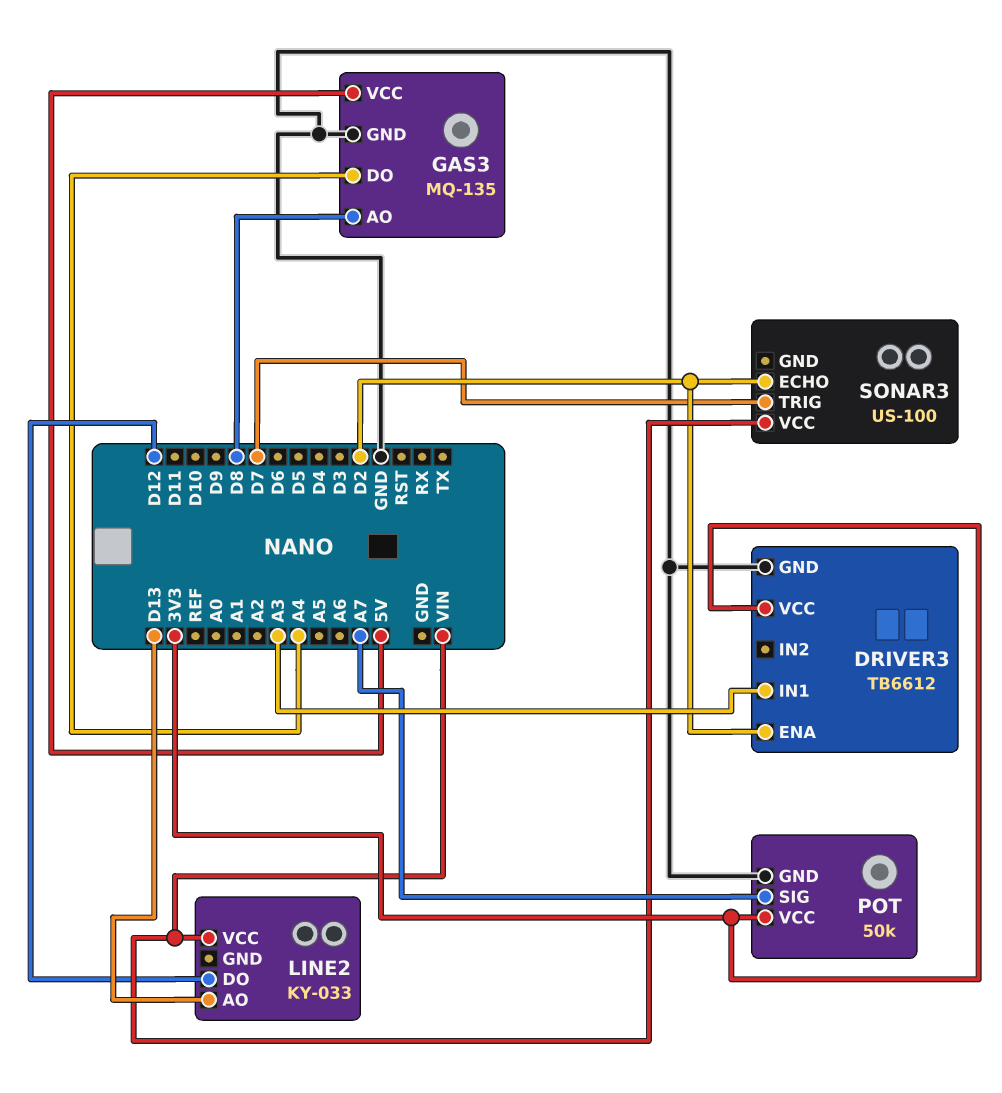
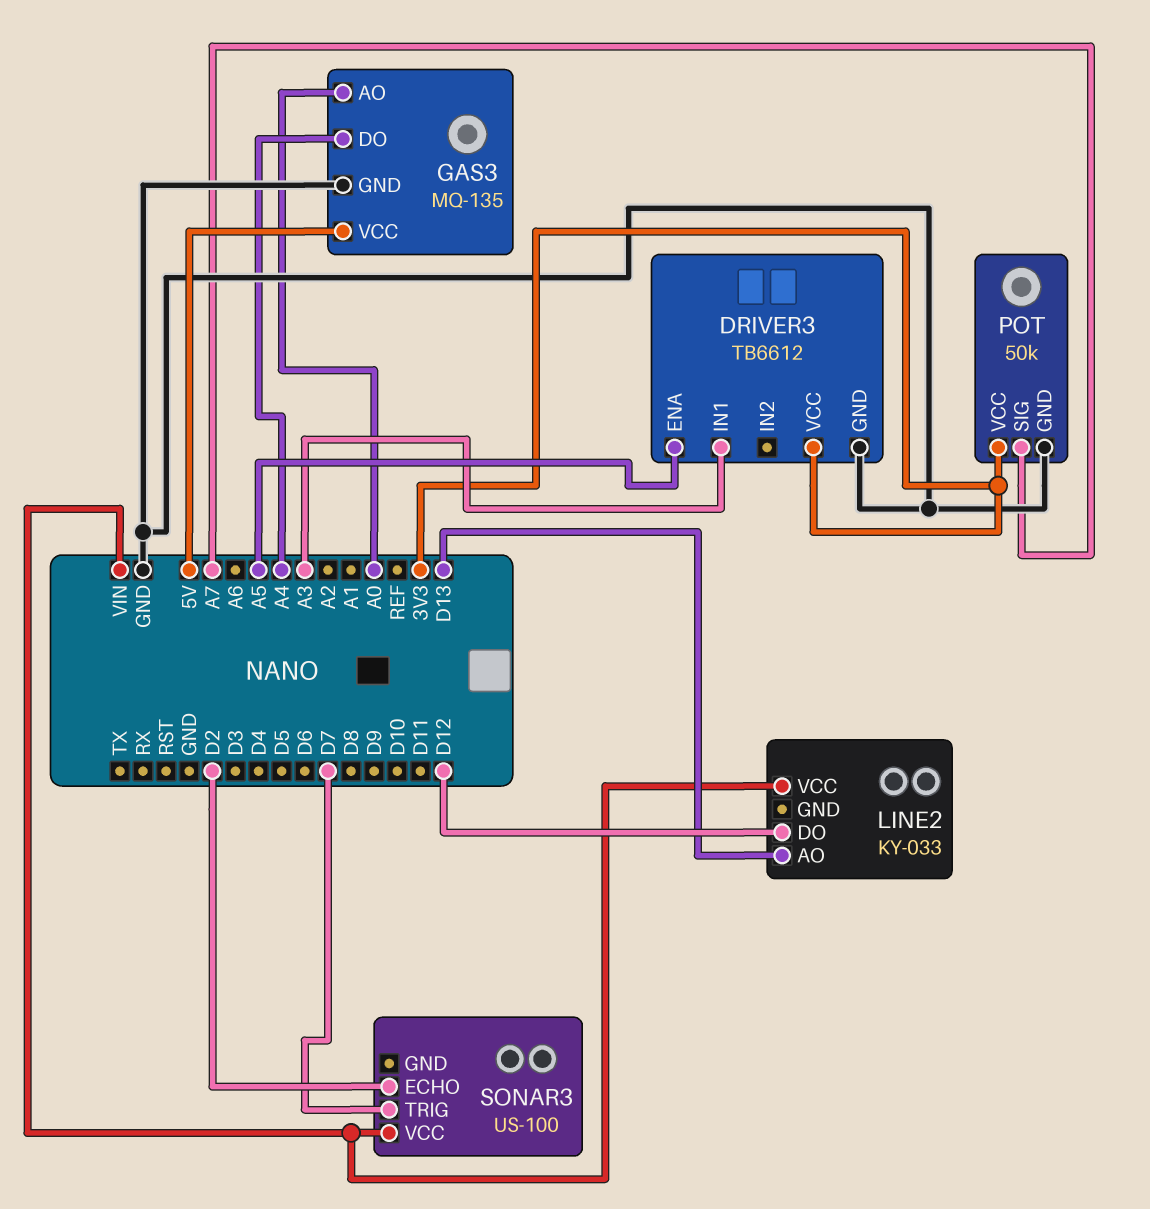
DRIVER3 pin ENA: D2 -> A5
GAS3 pin AO: D8 -> A0

